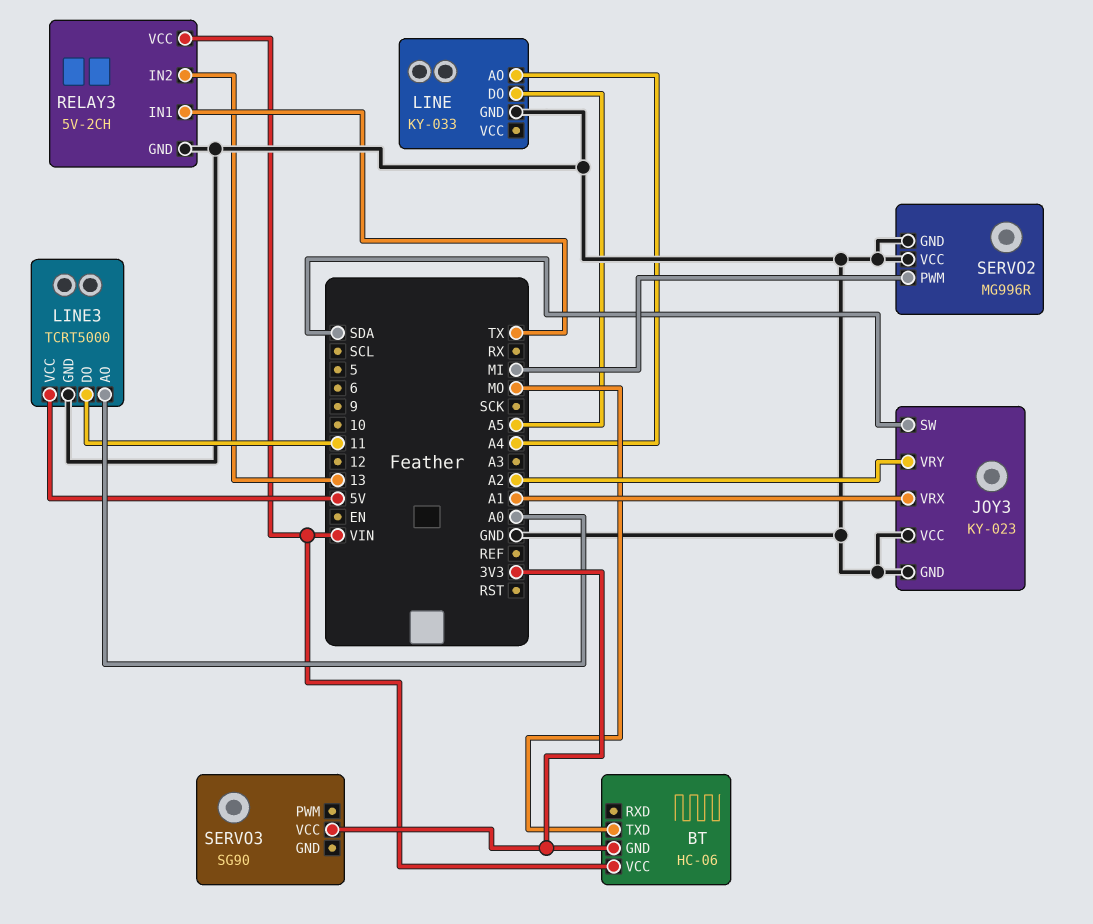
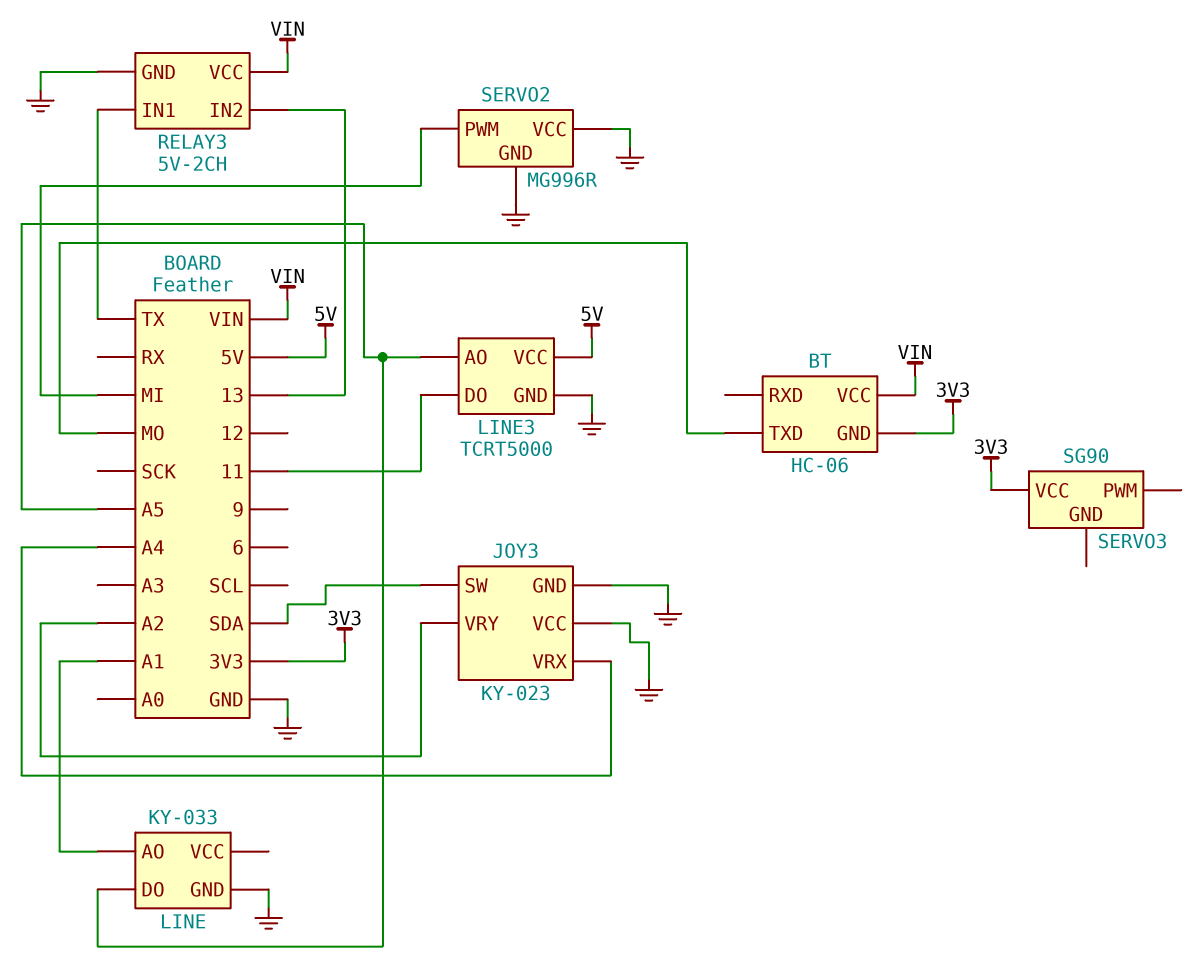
JOY3 pin VRX: A1 -> A4
LINE pin AO: A4 -> A1
LINE3 pin AO: A0 -> A5

